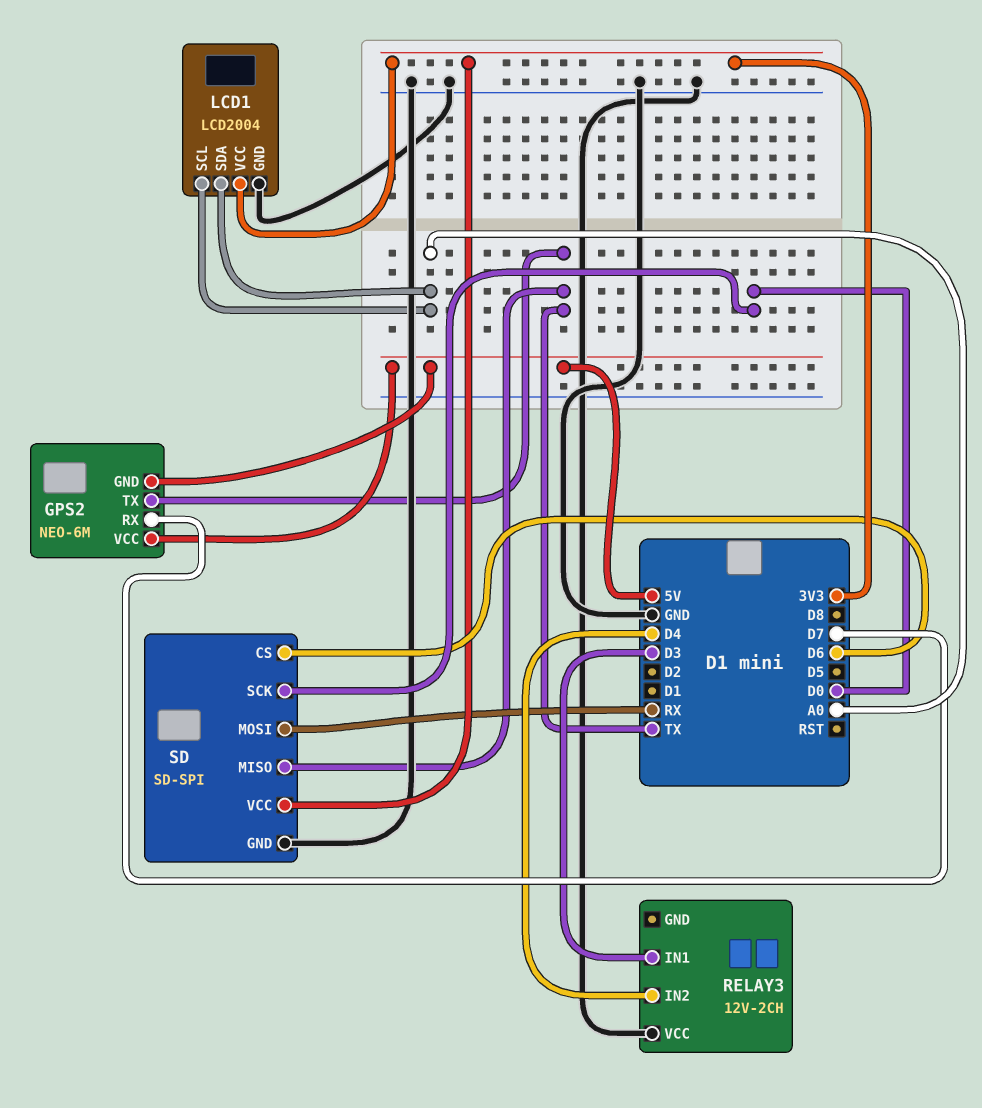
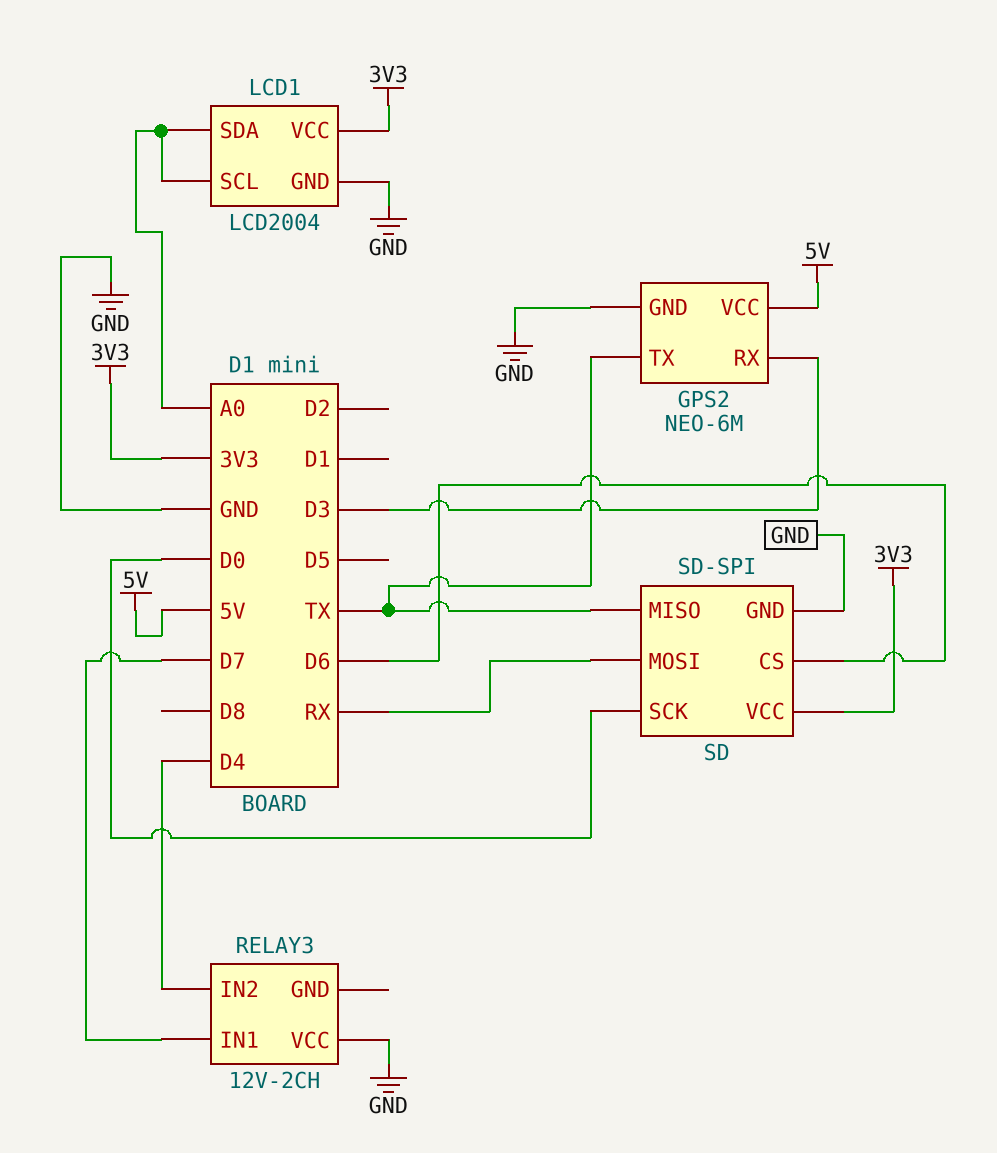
GPS2 pin GND: 5V -> GND
GPS2 pin RX: D7 -> D3
RELAY3 pin IN1: D3 -> D7

